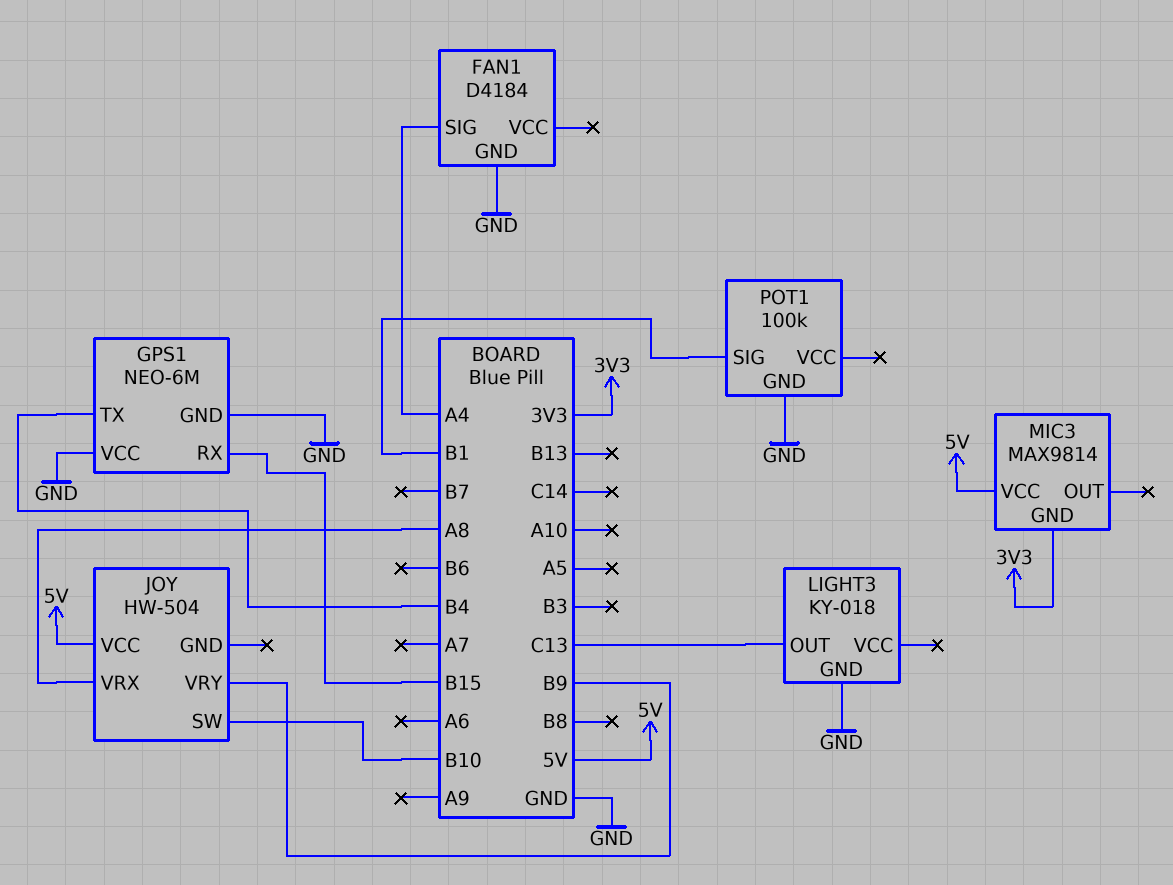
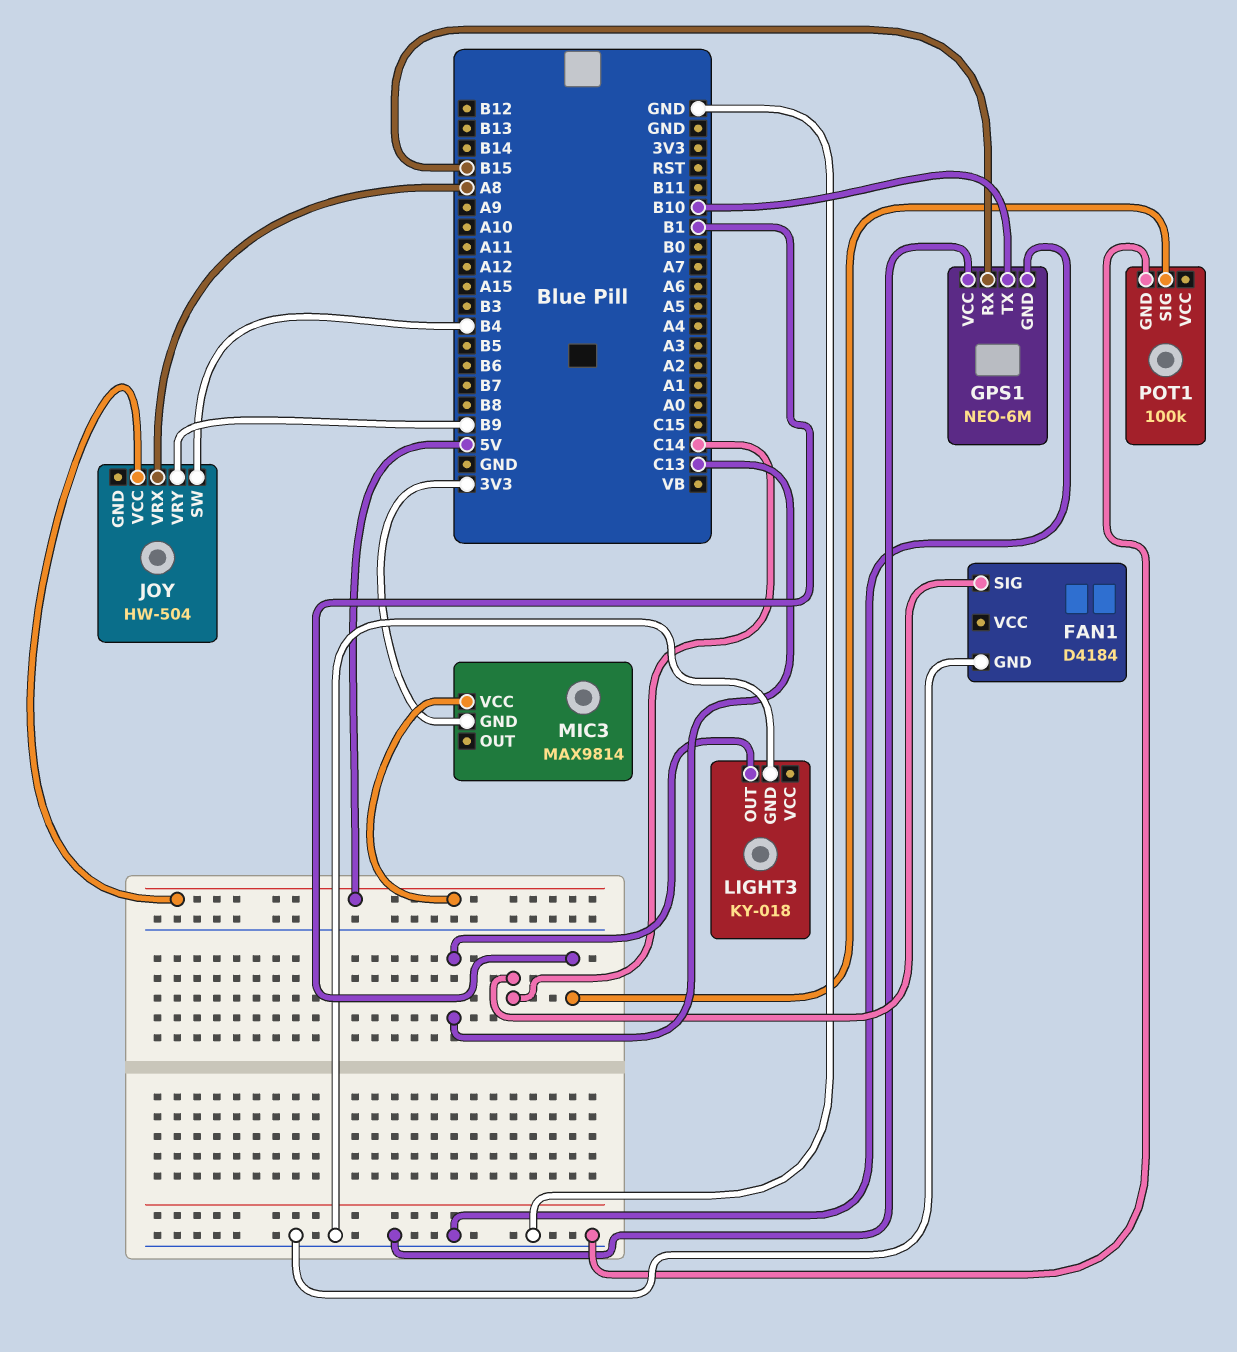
FAN1 pin SIG: A4 -> C14
GPS1 pin TX: B4 -> B10
JOY pin SW: B10 -> B4

